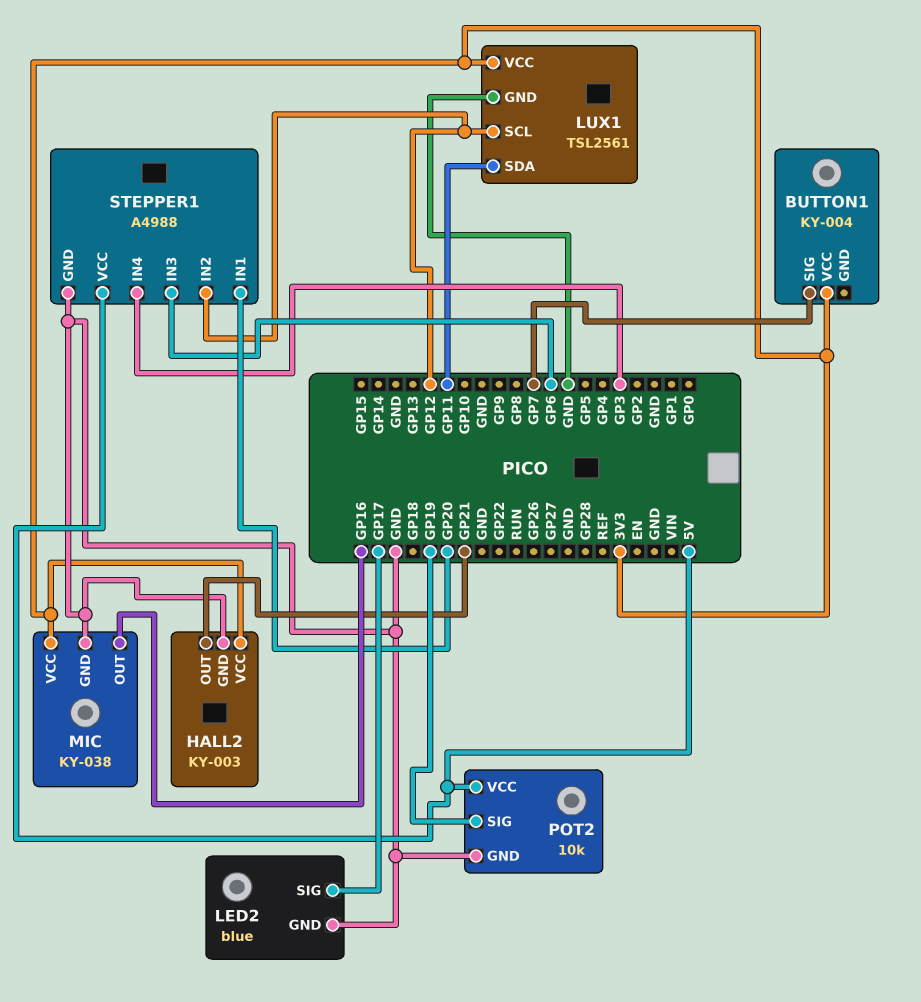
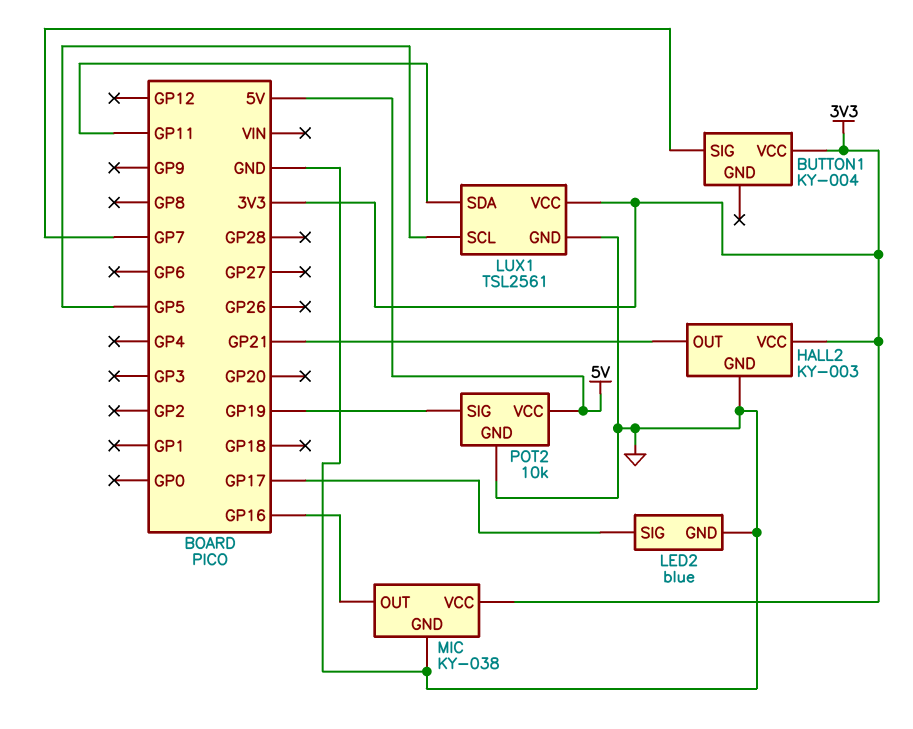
LUX1 pin SCL: GP12 -> GP5
STEPPER1: A4988 -> none
STEPPER1 pin GND: GND -> none
STEPPER1 pin IN1: GP20 -> none
STEPPER1 pin IN2: GP12 -> none
STEPPER1 pin IN3: GP6 -> none
STEPPER1 pin IN4: GP3 -> none
STEPPER1 pin VCC: 5V -> none

